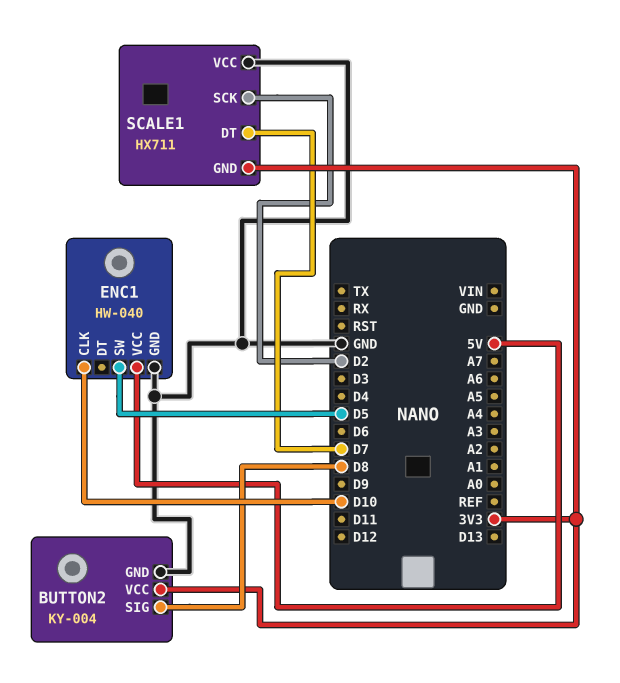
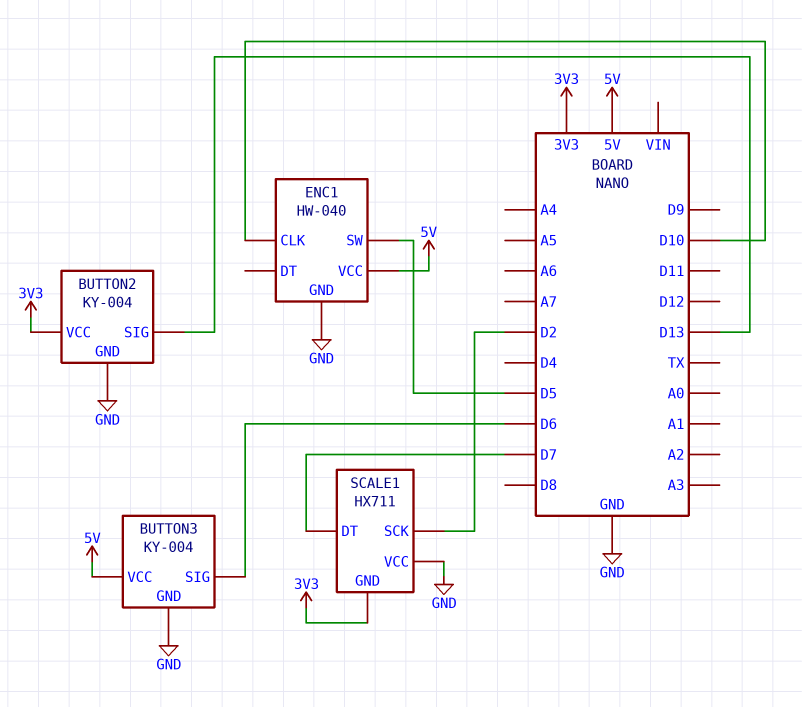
BUTTON2 pin SIG: D8 -> D13
BUTTON3: none -> KY-004
BUTTON3 pin GND: none -> GND
BUTTON3 pin SIG: none -> D6
BUTTON3 pin VCC: none -> 5V

